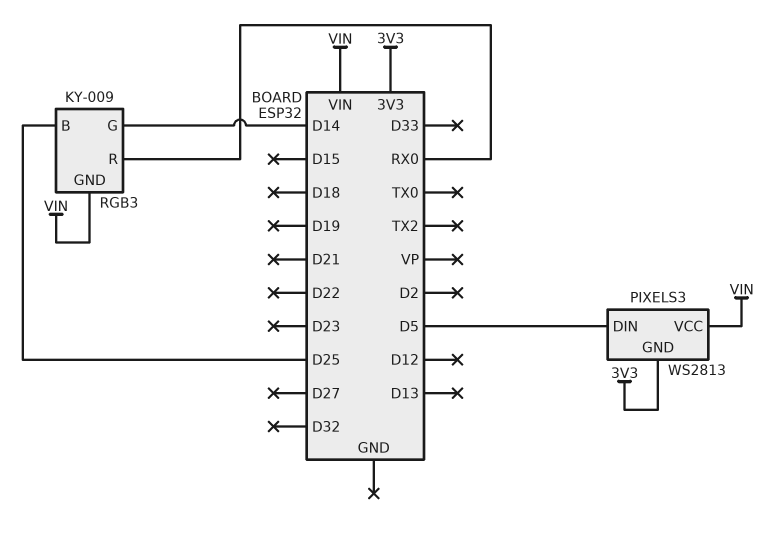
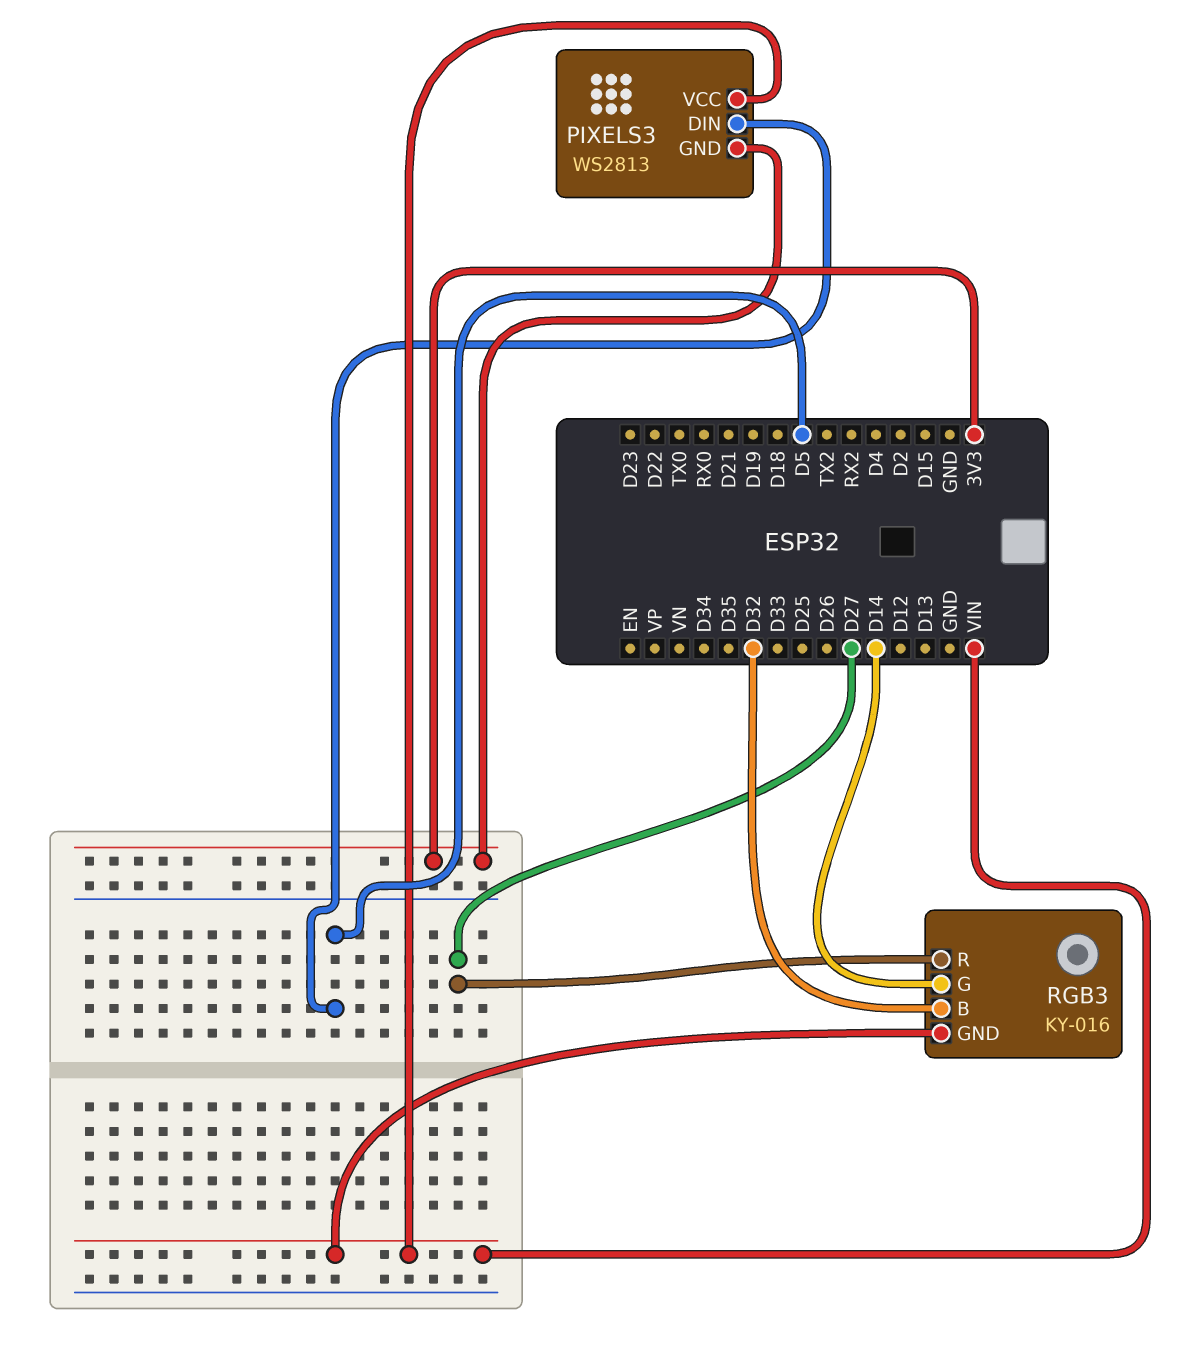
RGB3: KY-009 -> KY-016
RGB3 pin B: D25 -> D32
RGB3 pin R: RX0 -> D27

